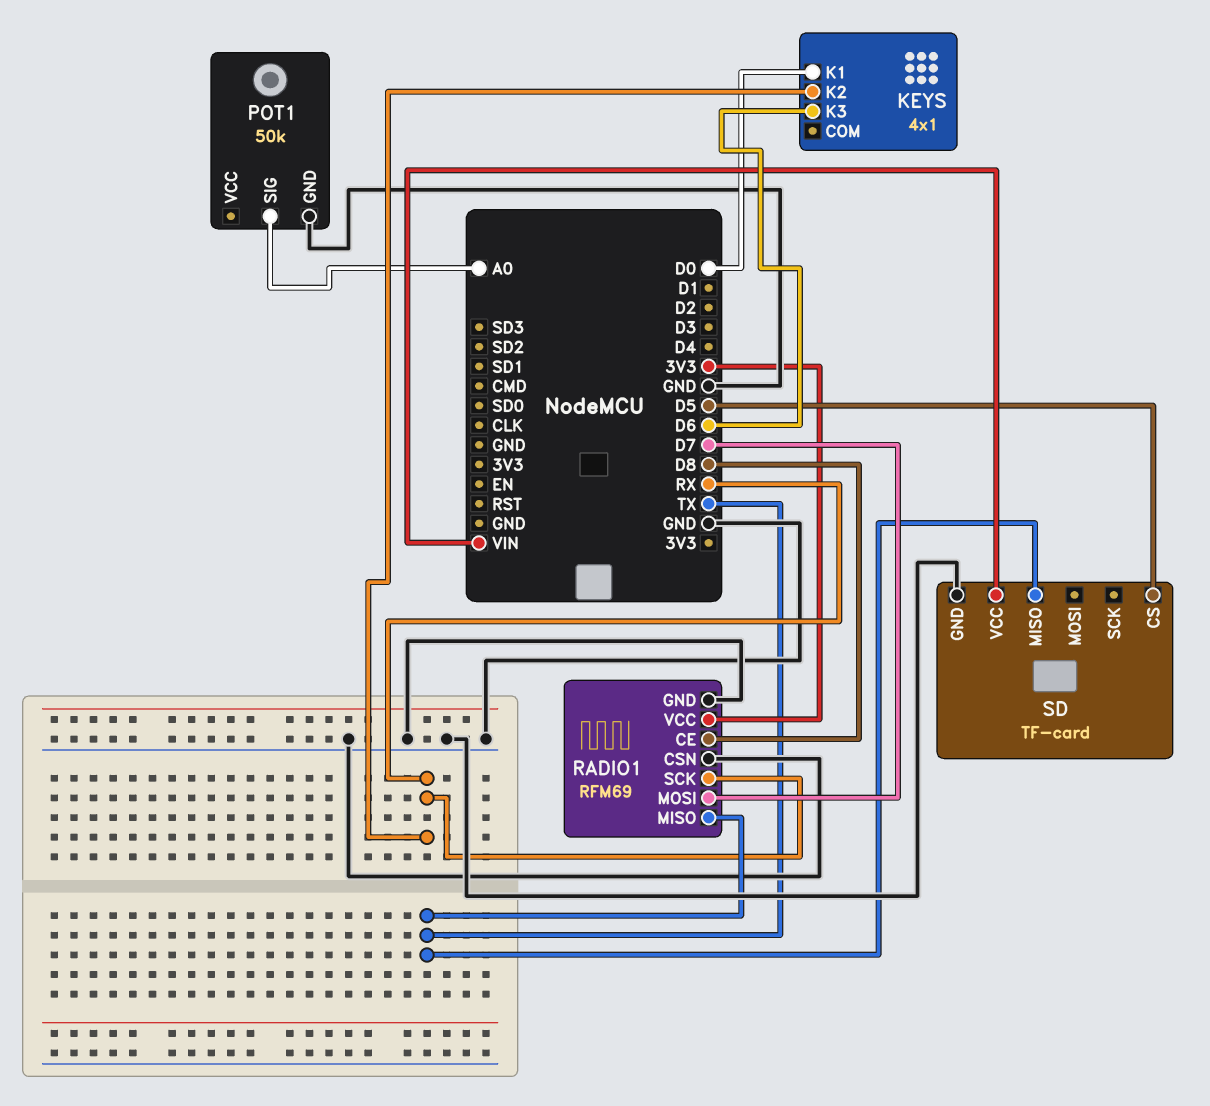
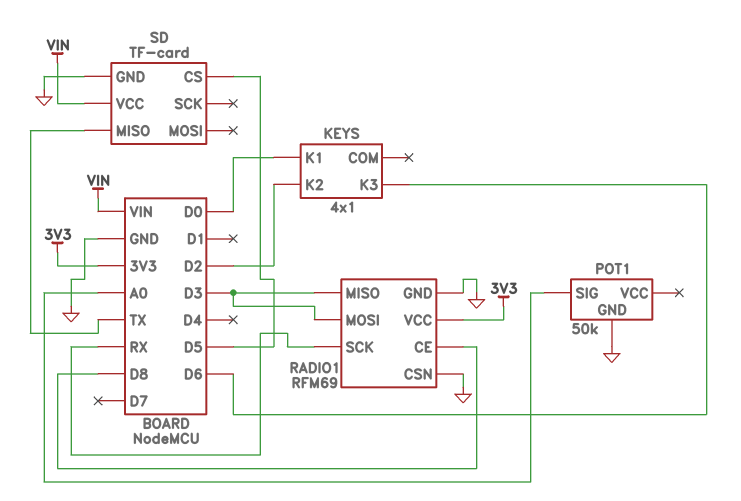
KEYS pin K2: RX -> D2
RADIO1 pin MISO: TX -> D3
RADIO1 pin MOSI: D7 -> D3

